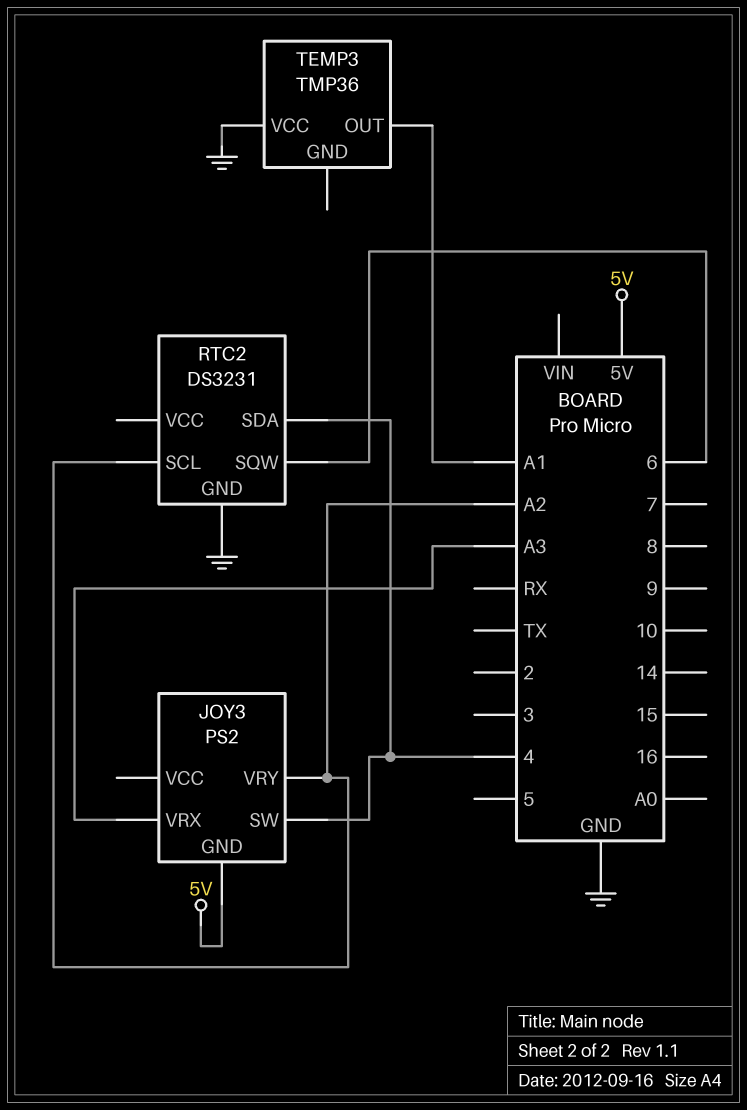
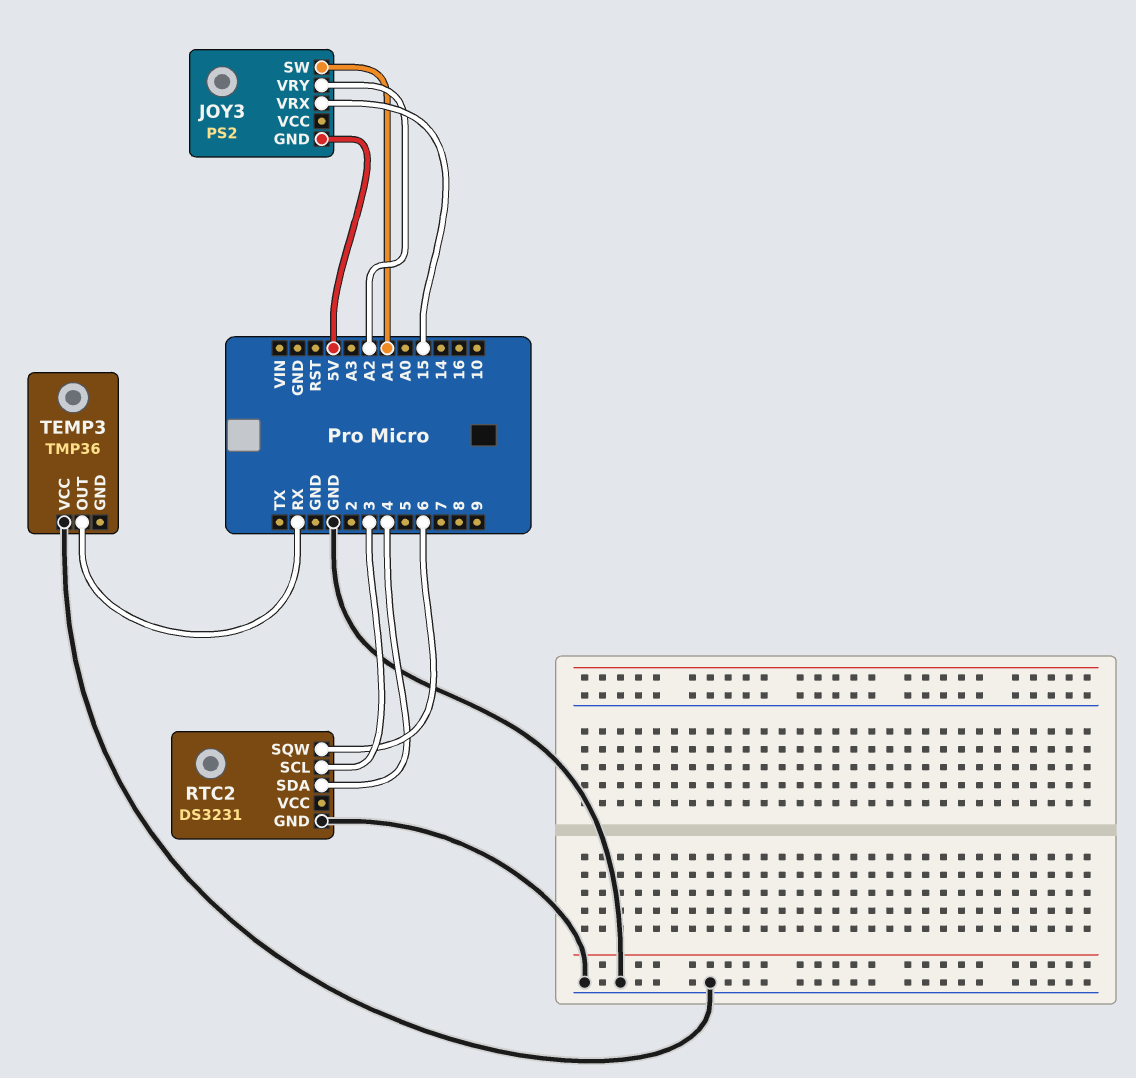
JOY3 pin SW: 4 -> A1
JOY3 pin VRX: A3 -> 15
RTC2 pin SCL: A2 -> 3
TEMP3 pin OUT: A1 -> RX

